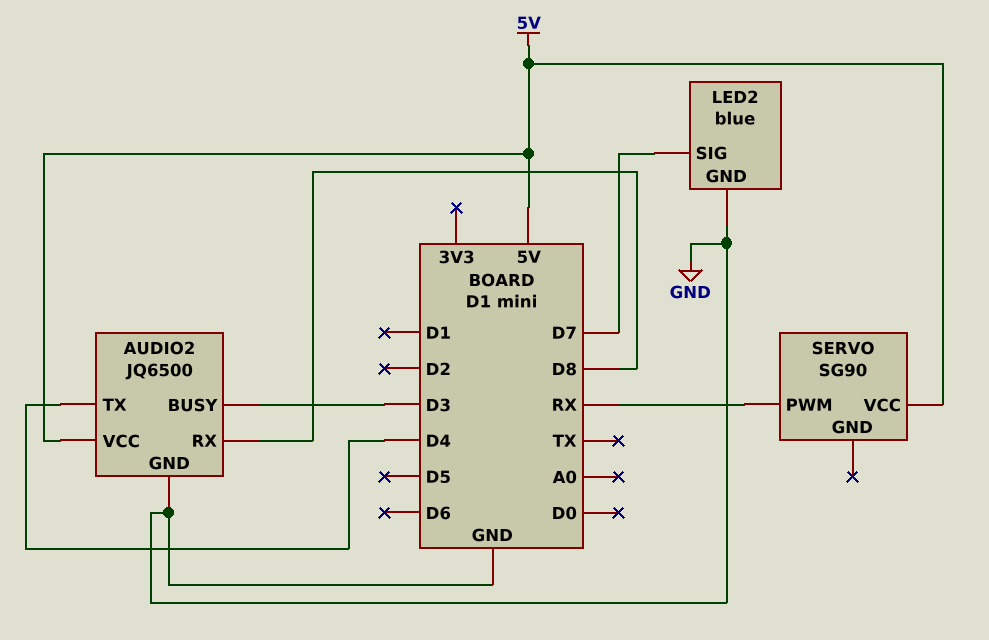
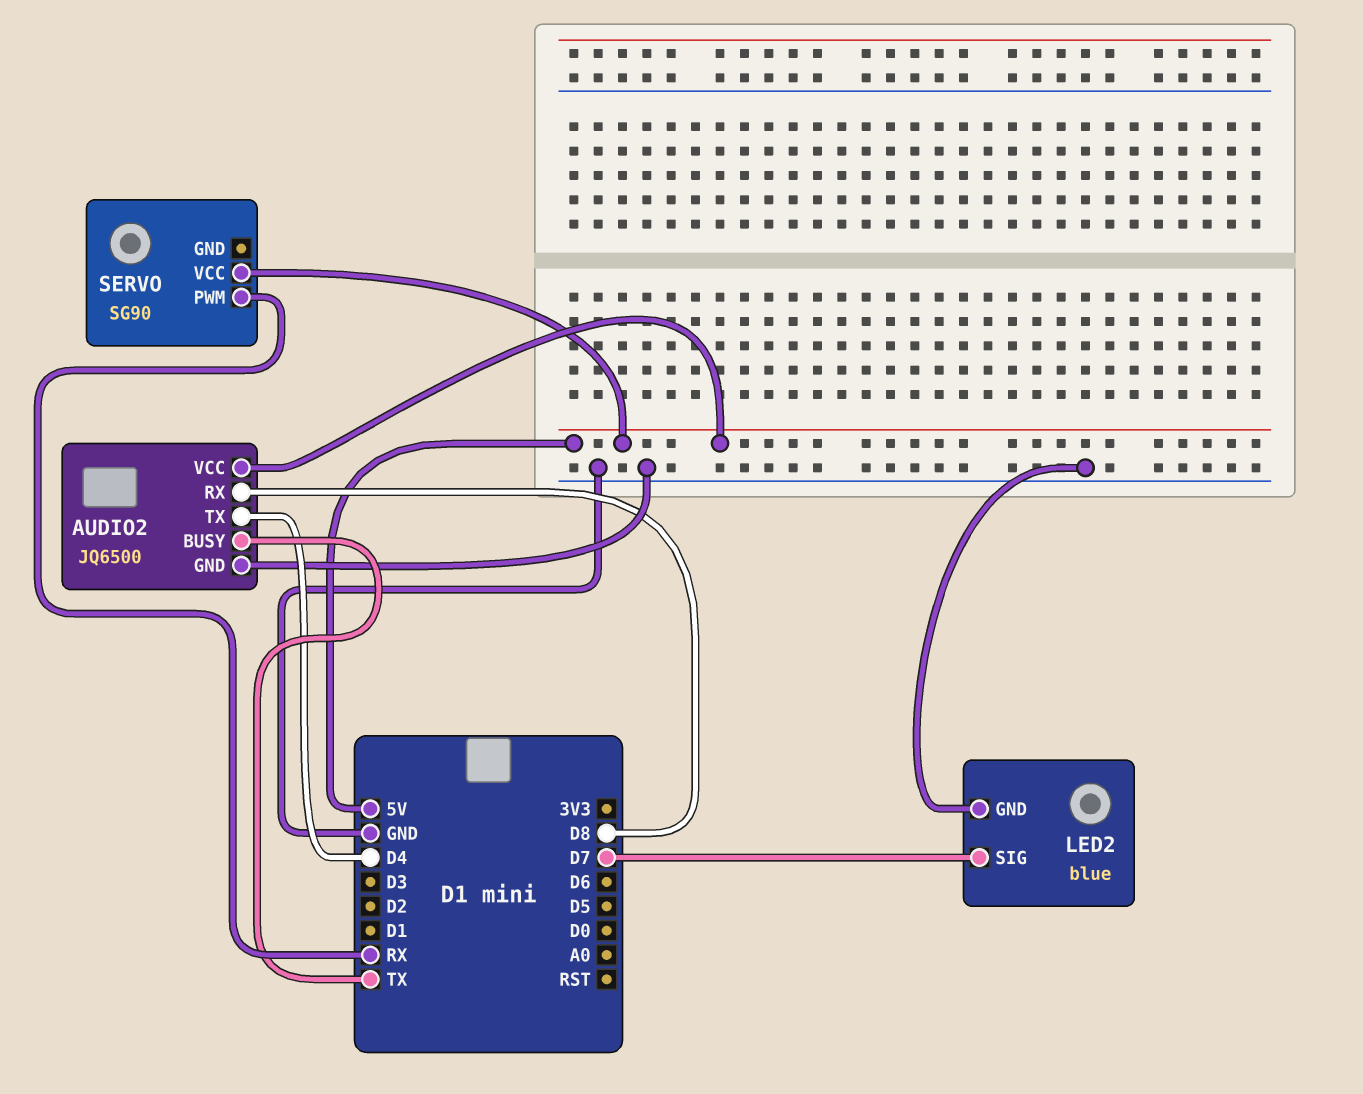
AUDIO2 pin BUSY: D3 -> TX

